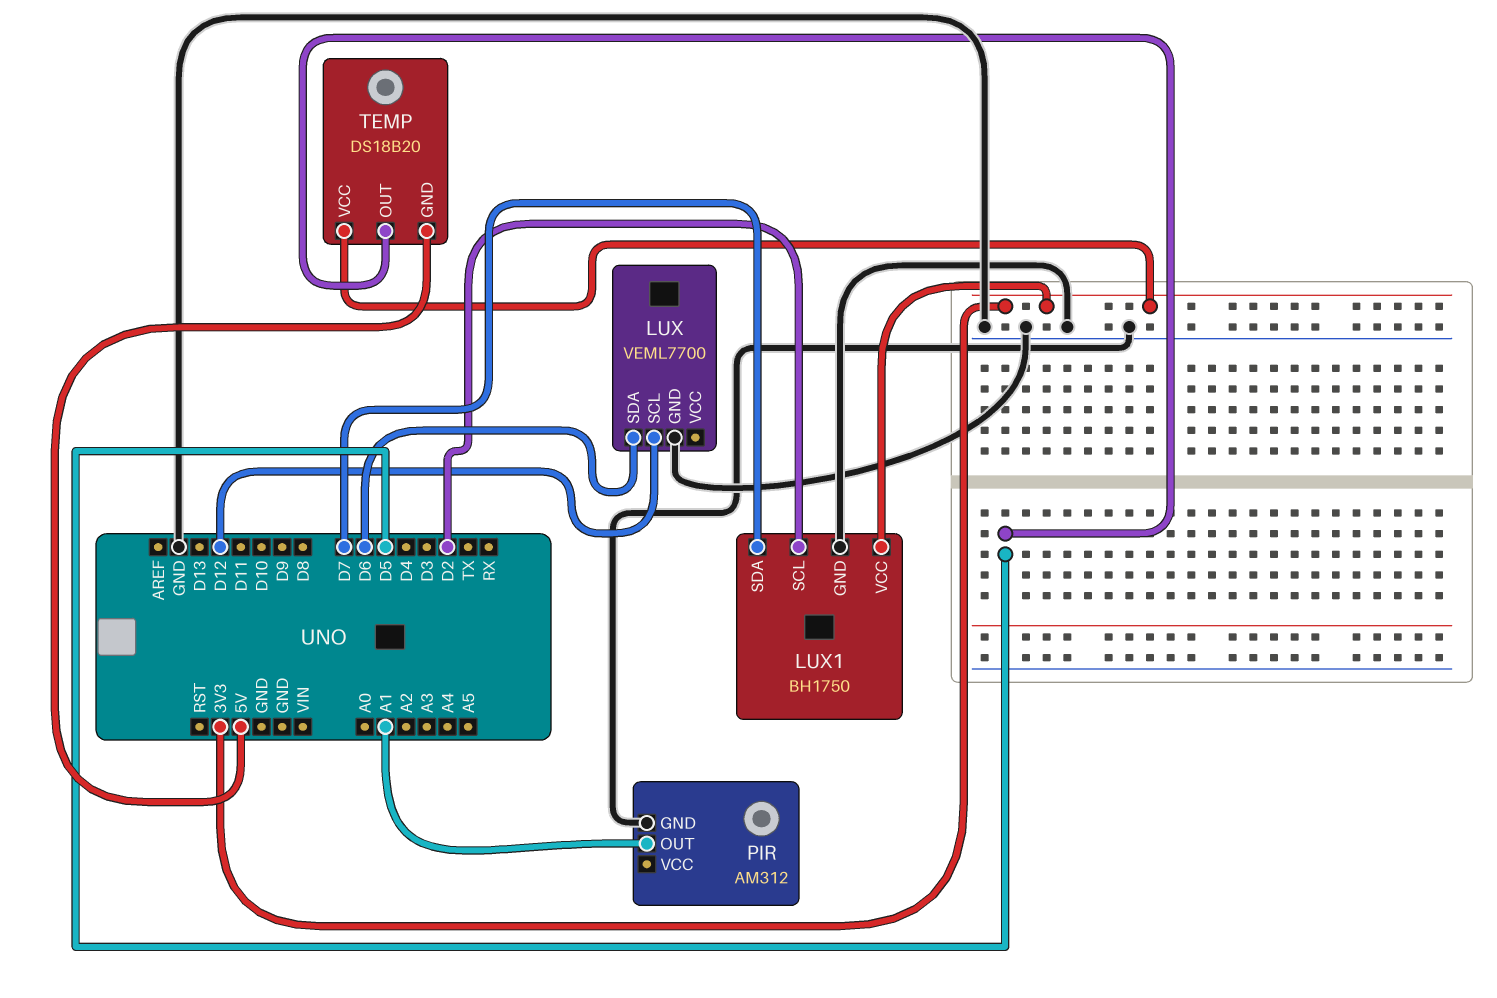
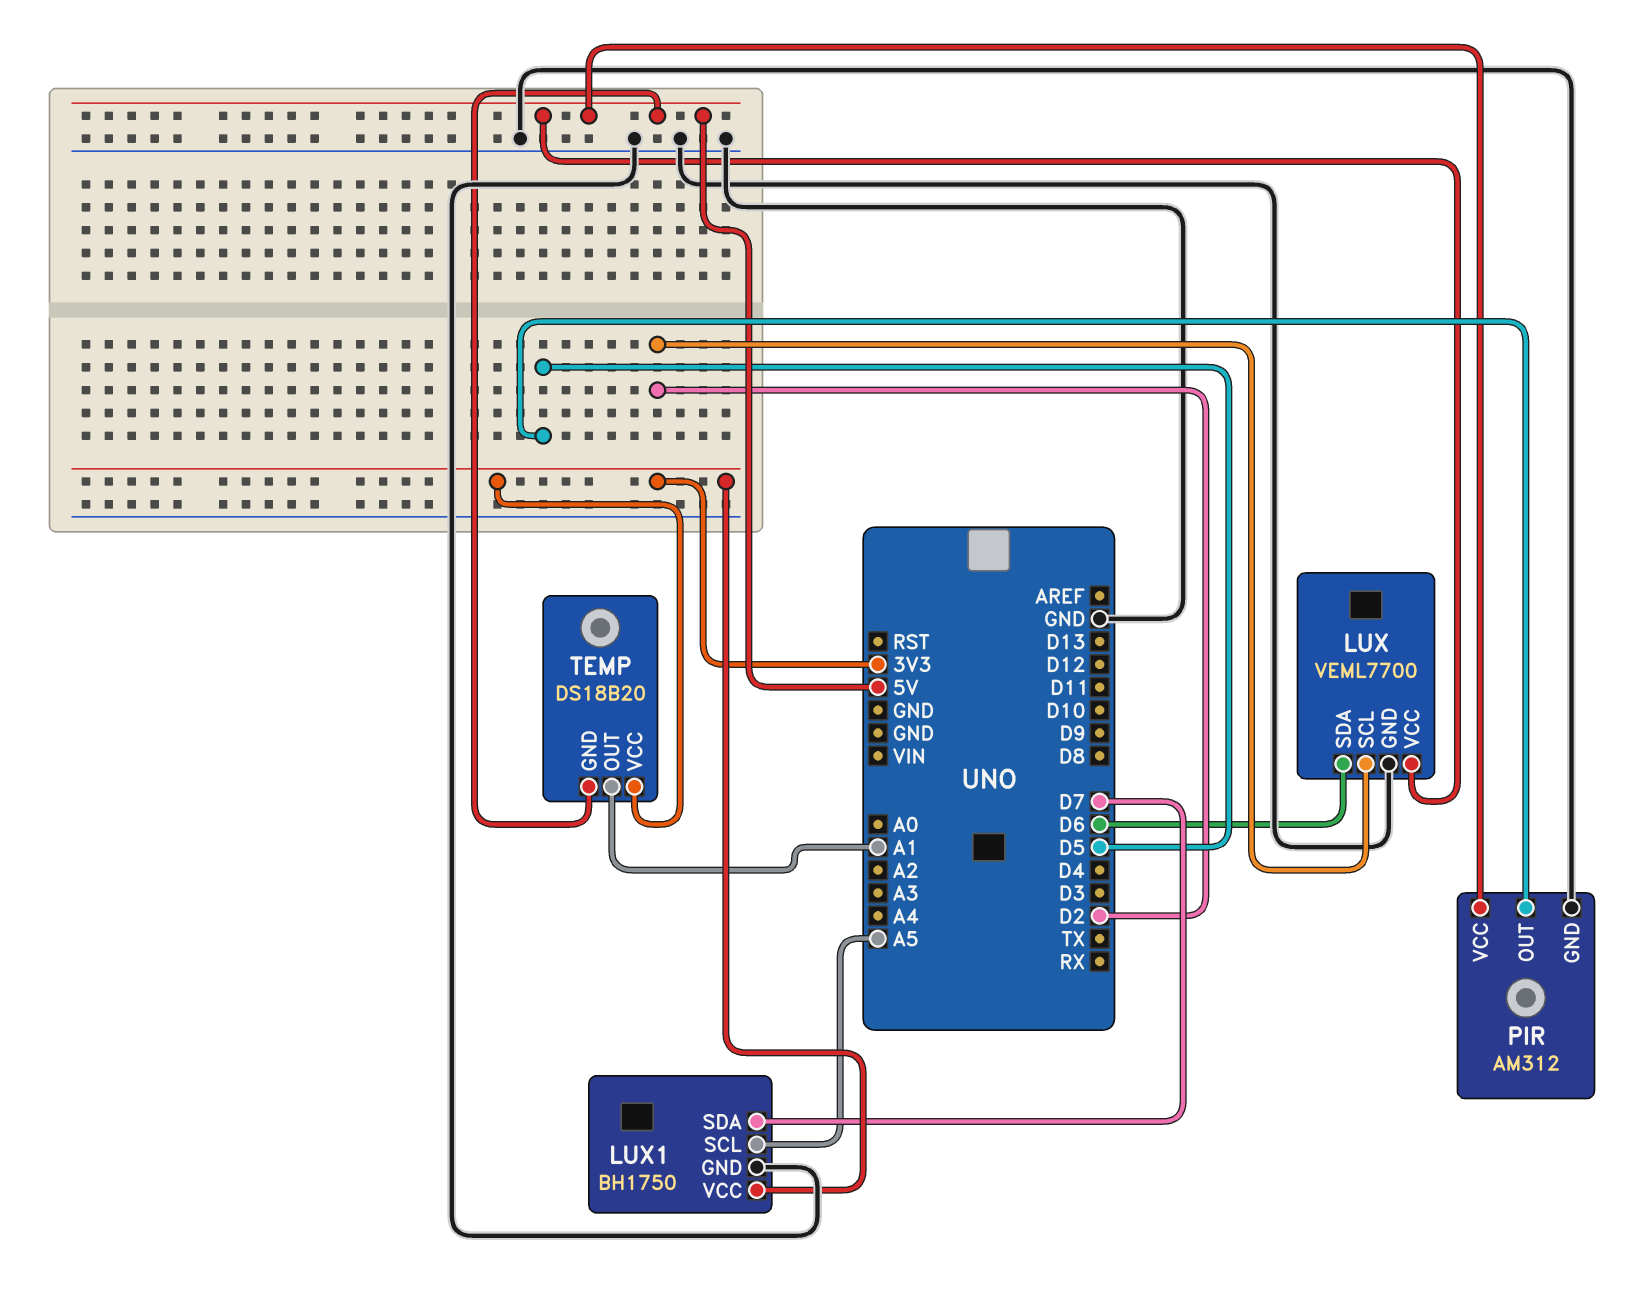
LUX pin SCL: D12 -> D2
LUX pin VCC: none -> 5V
LUX1 pin SCL: D2 -> A5
PIR pin OUT: A1 -> D5
PIR pin VCC: none -> 5V
TEMP pin OUT: D5 -> A1

